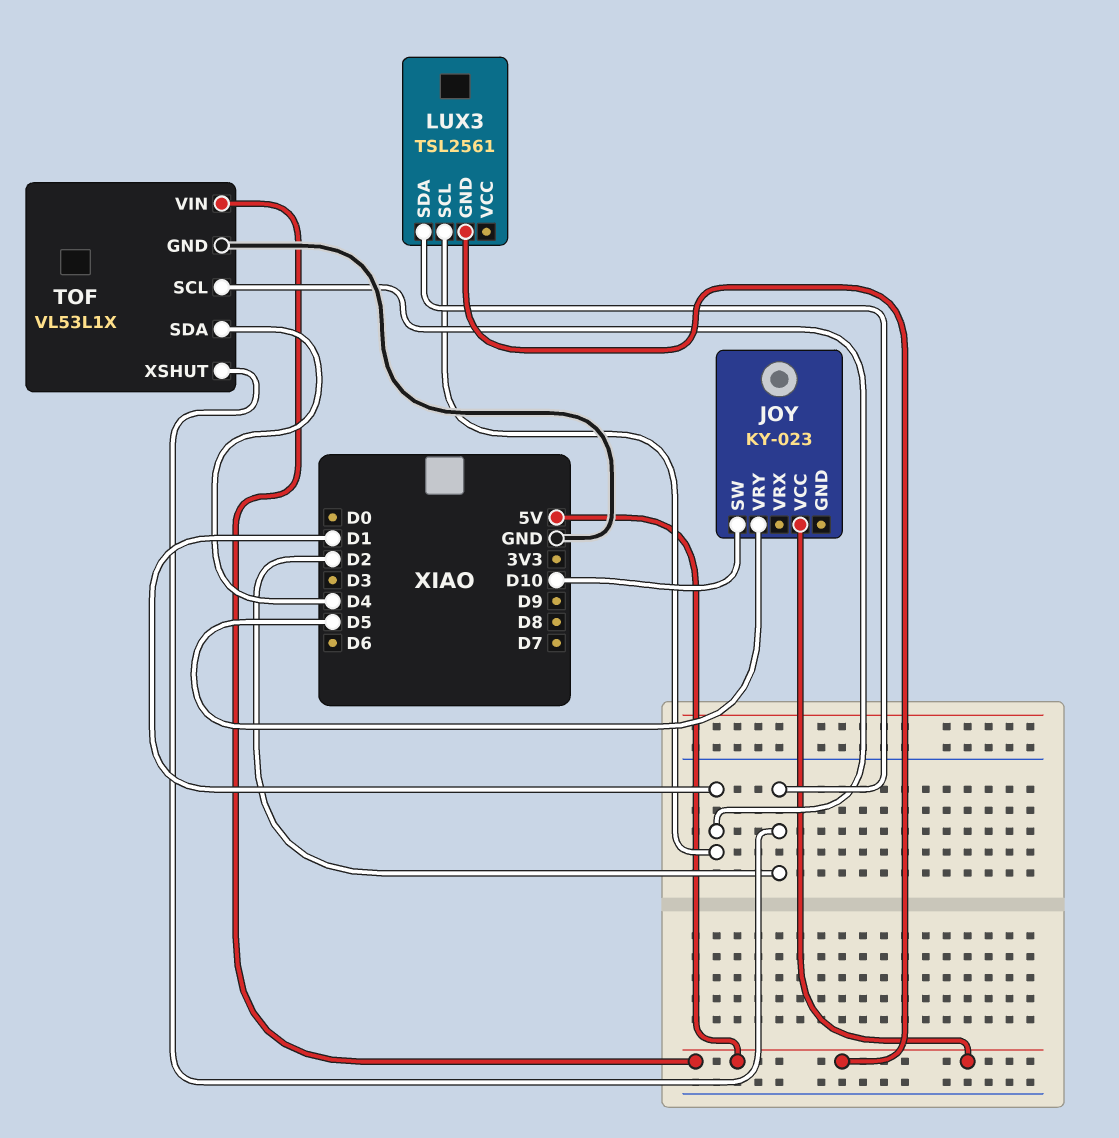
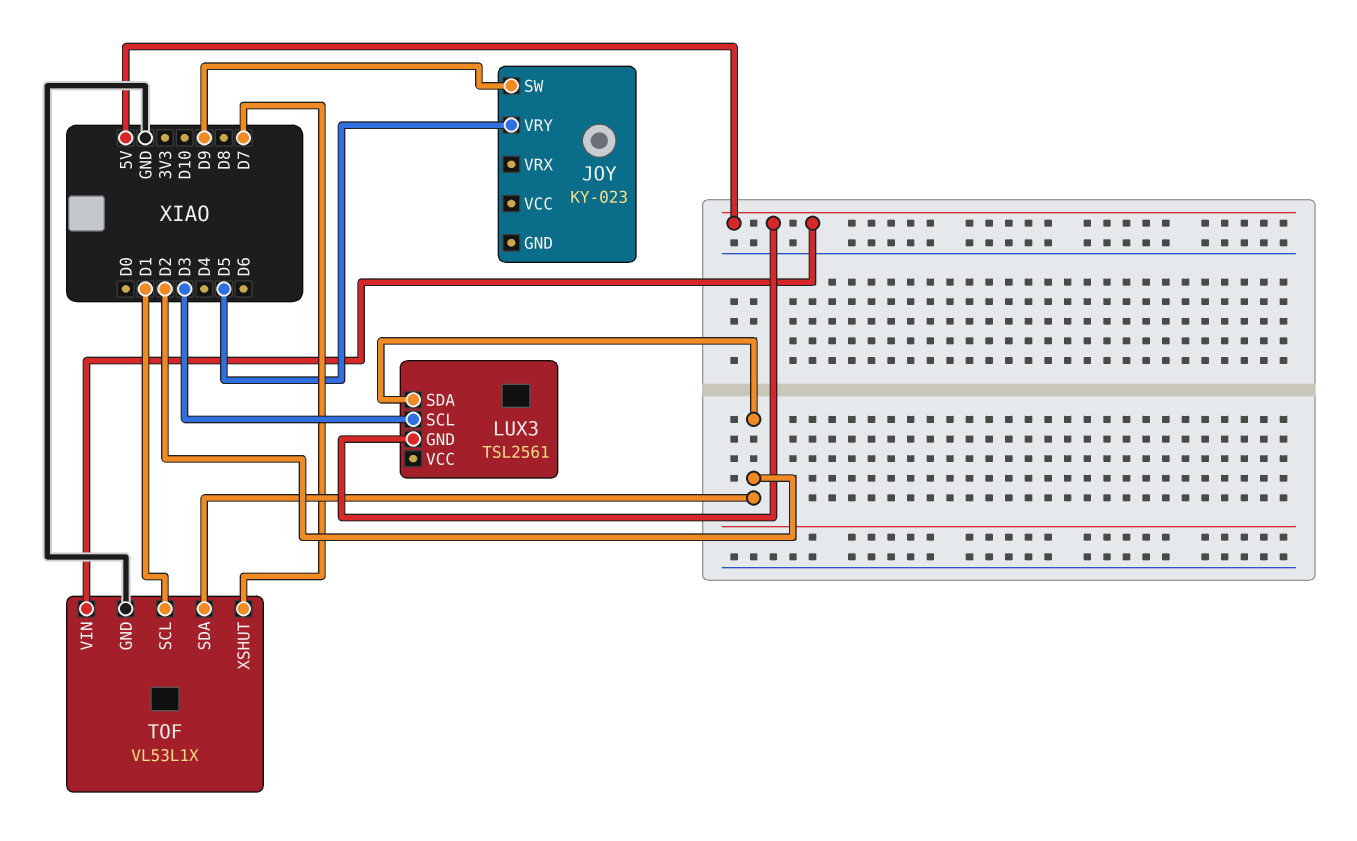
JOY pin SW: D10 -> D9
JOY pin VCC: 5V -> none
LUX3 pin SCL: D1 -> D3
TOF pin SDA: D4 -> D2
TOF pin XSHUT: D2 -> D7

